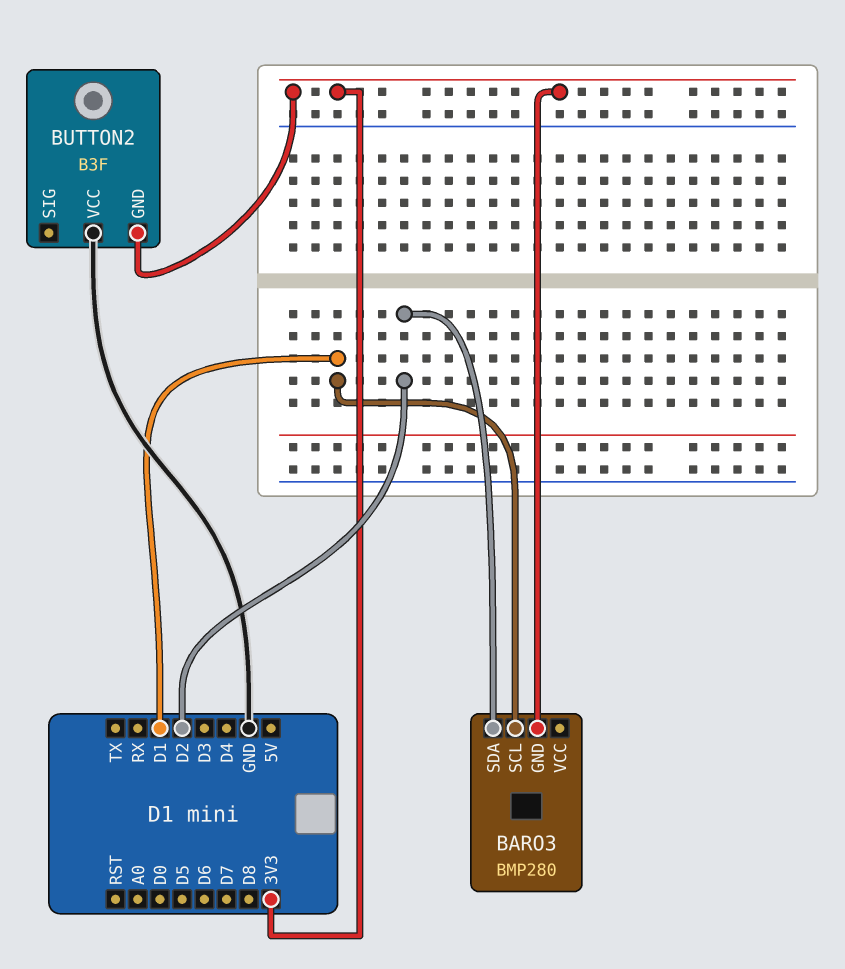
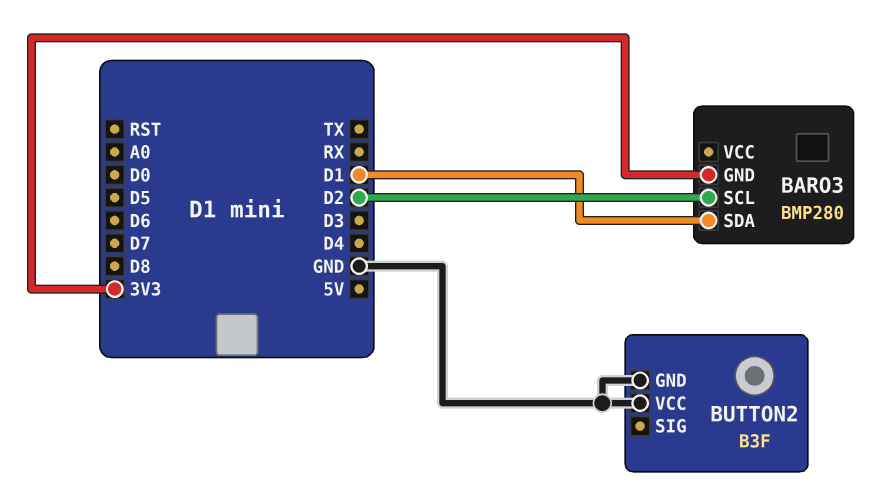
BARO3 pin SCL: D1 -> D2
BARO3 pin SDA: D2 -> D1
BUTTON2 pin GND: 3V3 -> GND

